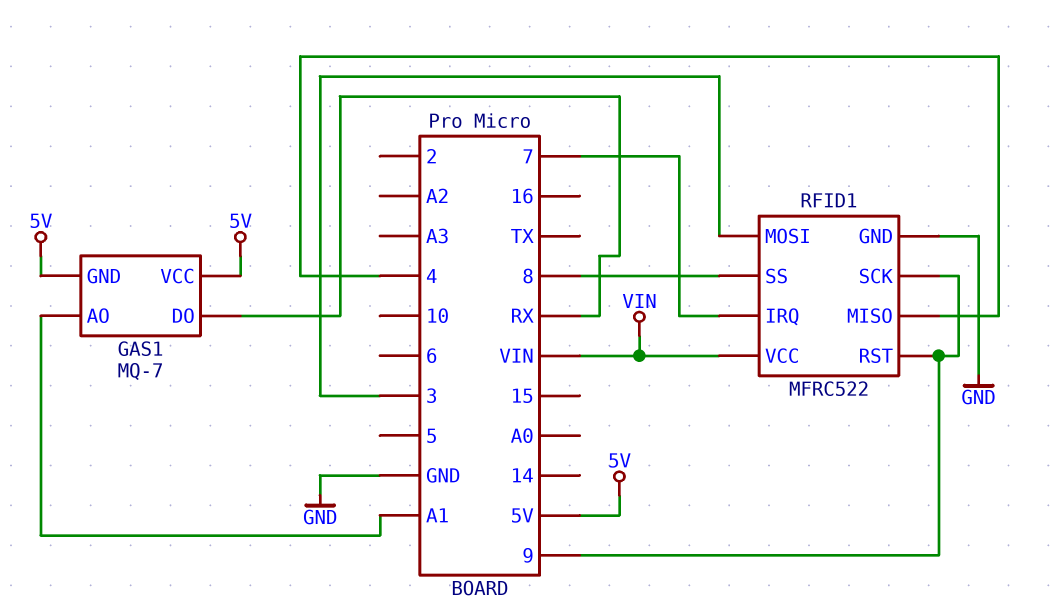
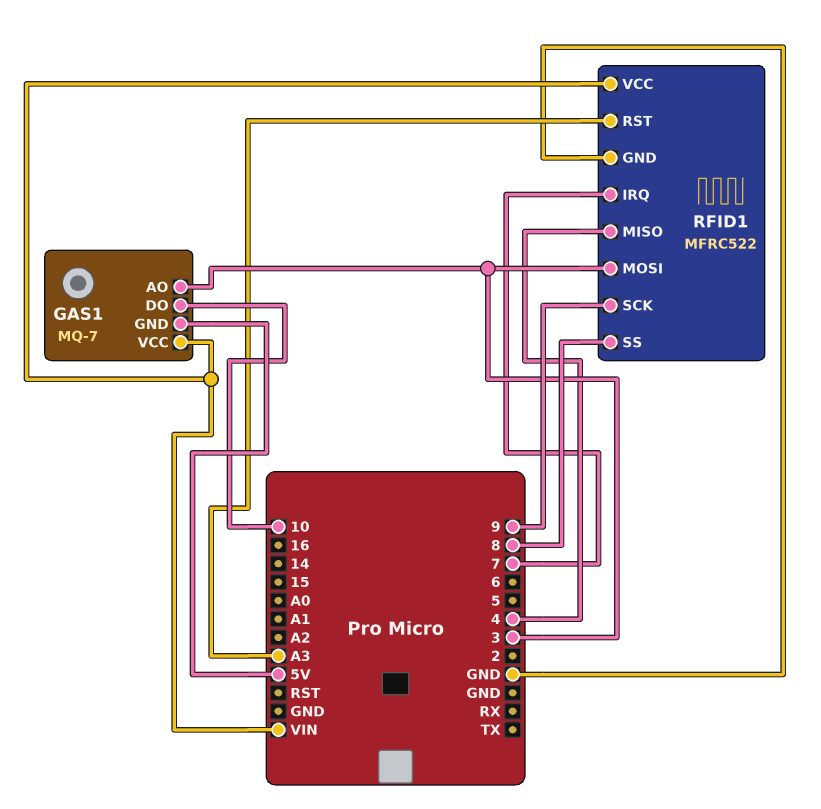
GAS1 pin AO: A1 -> 3
GAS1 pin DO: RX -> 10
GAS1 pin VCC: 5V -> VIN
RFID1 pin RST: 9 -> A3

